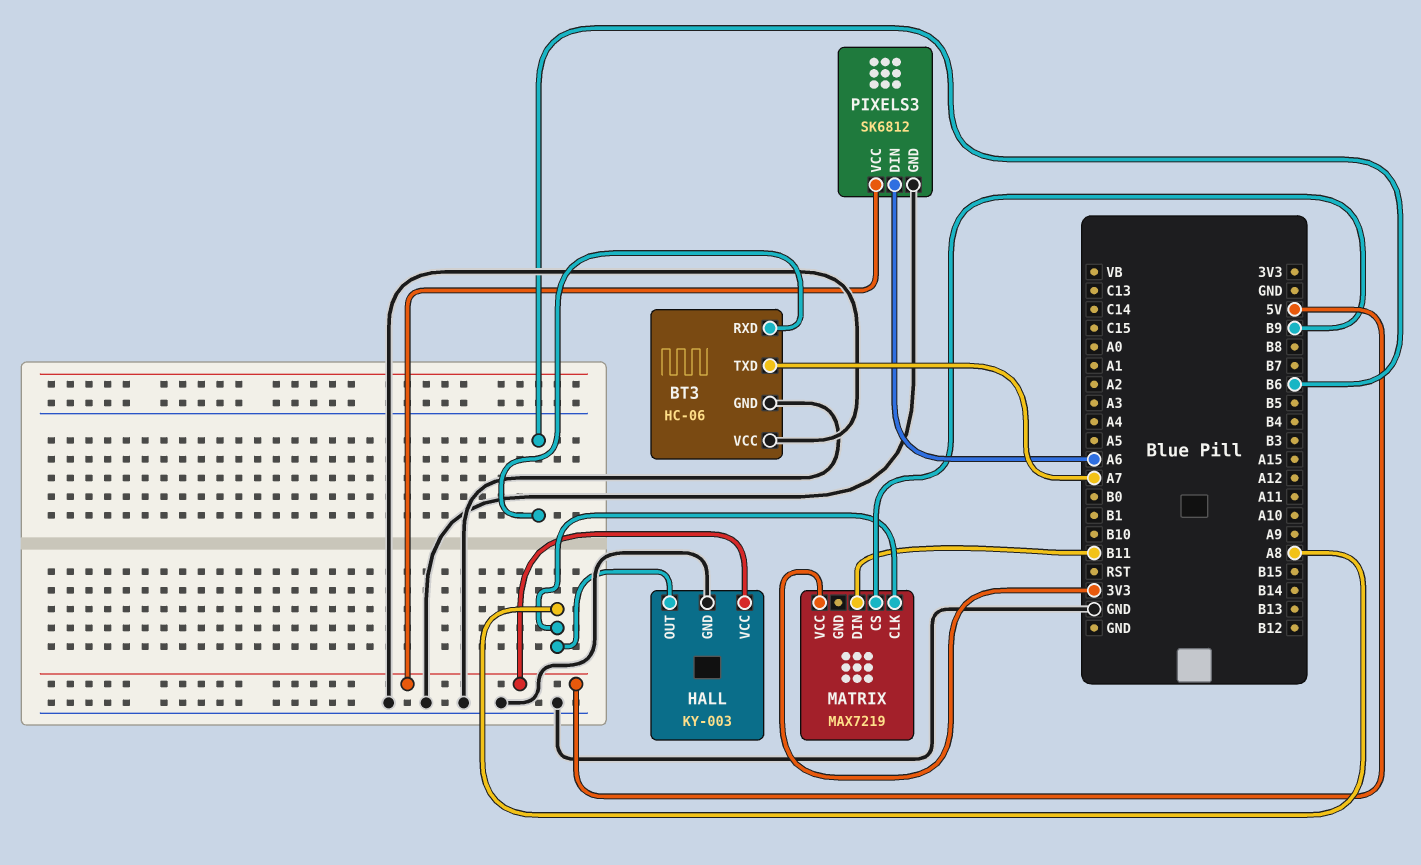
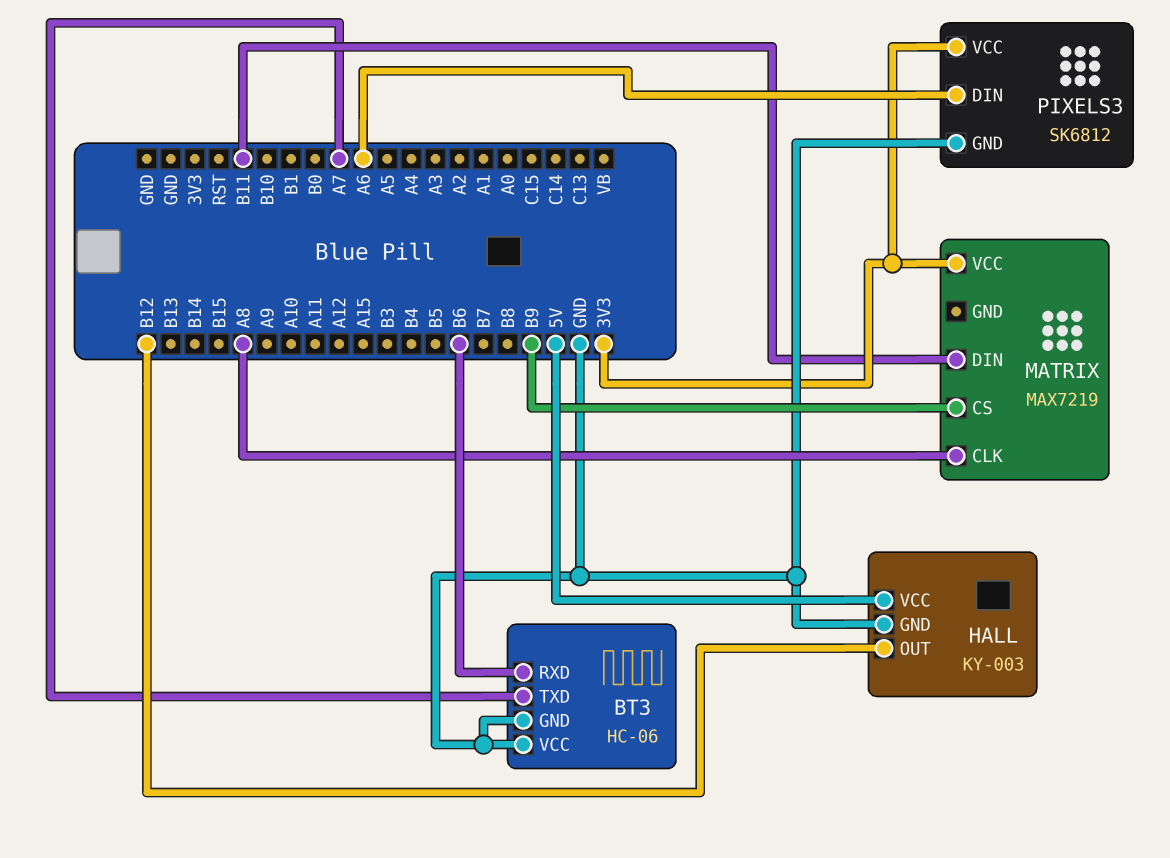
HALL pin OUT: A8 -> B12
PIXELS3 pin VCC: 5V -> 3V3

